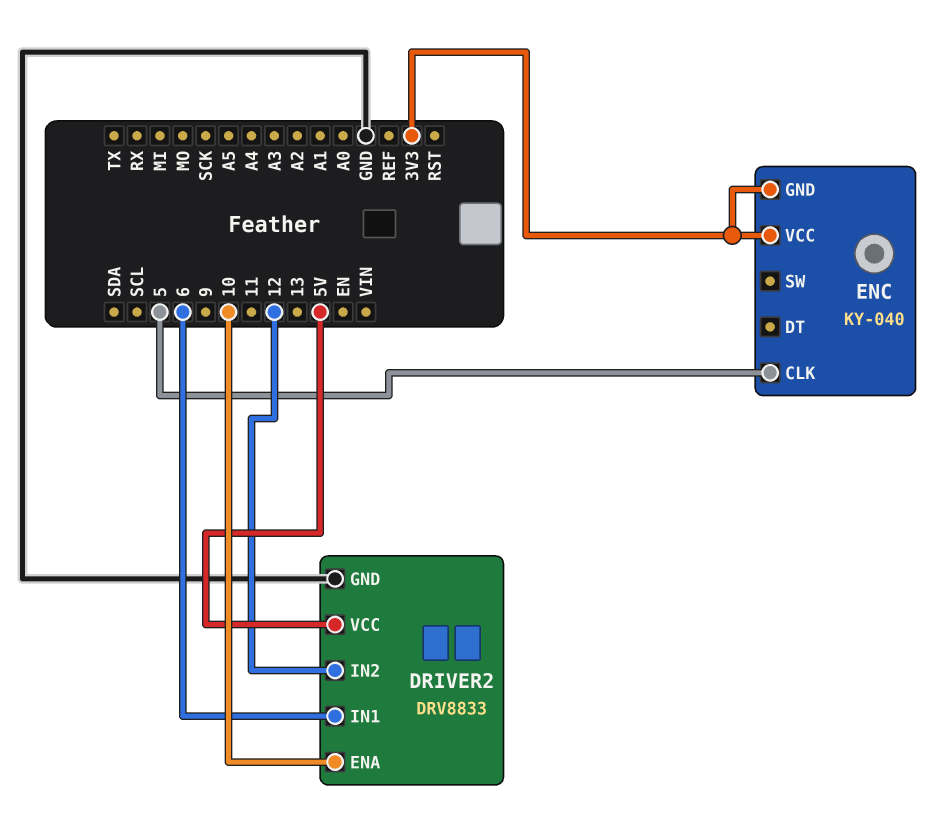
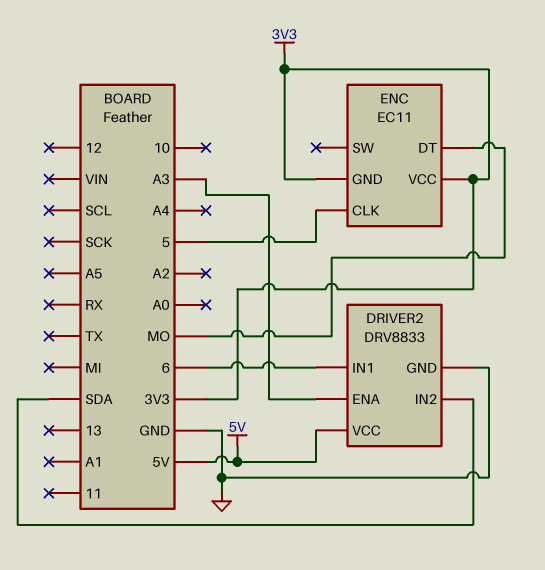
DRIVER2 pin ENA: 10 -> A3
DRIVER2 pin IN2: 12 -> SDA
ENC: KY-040 -> EC11
ENC pin DT: none -> MO

